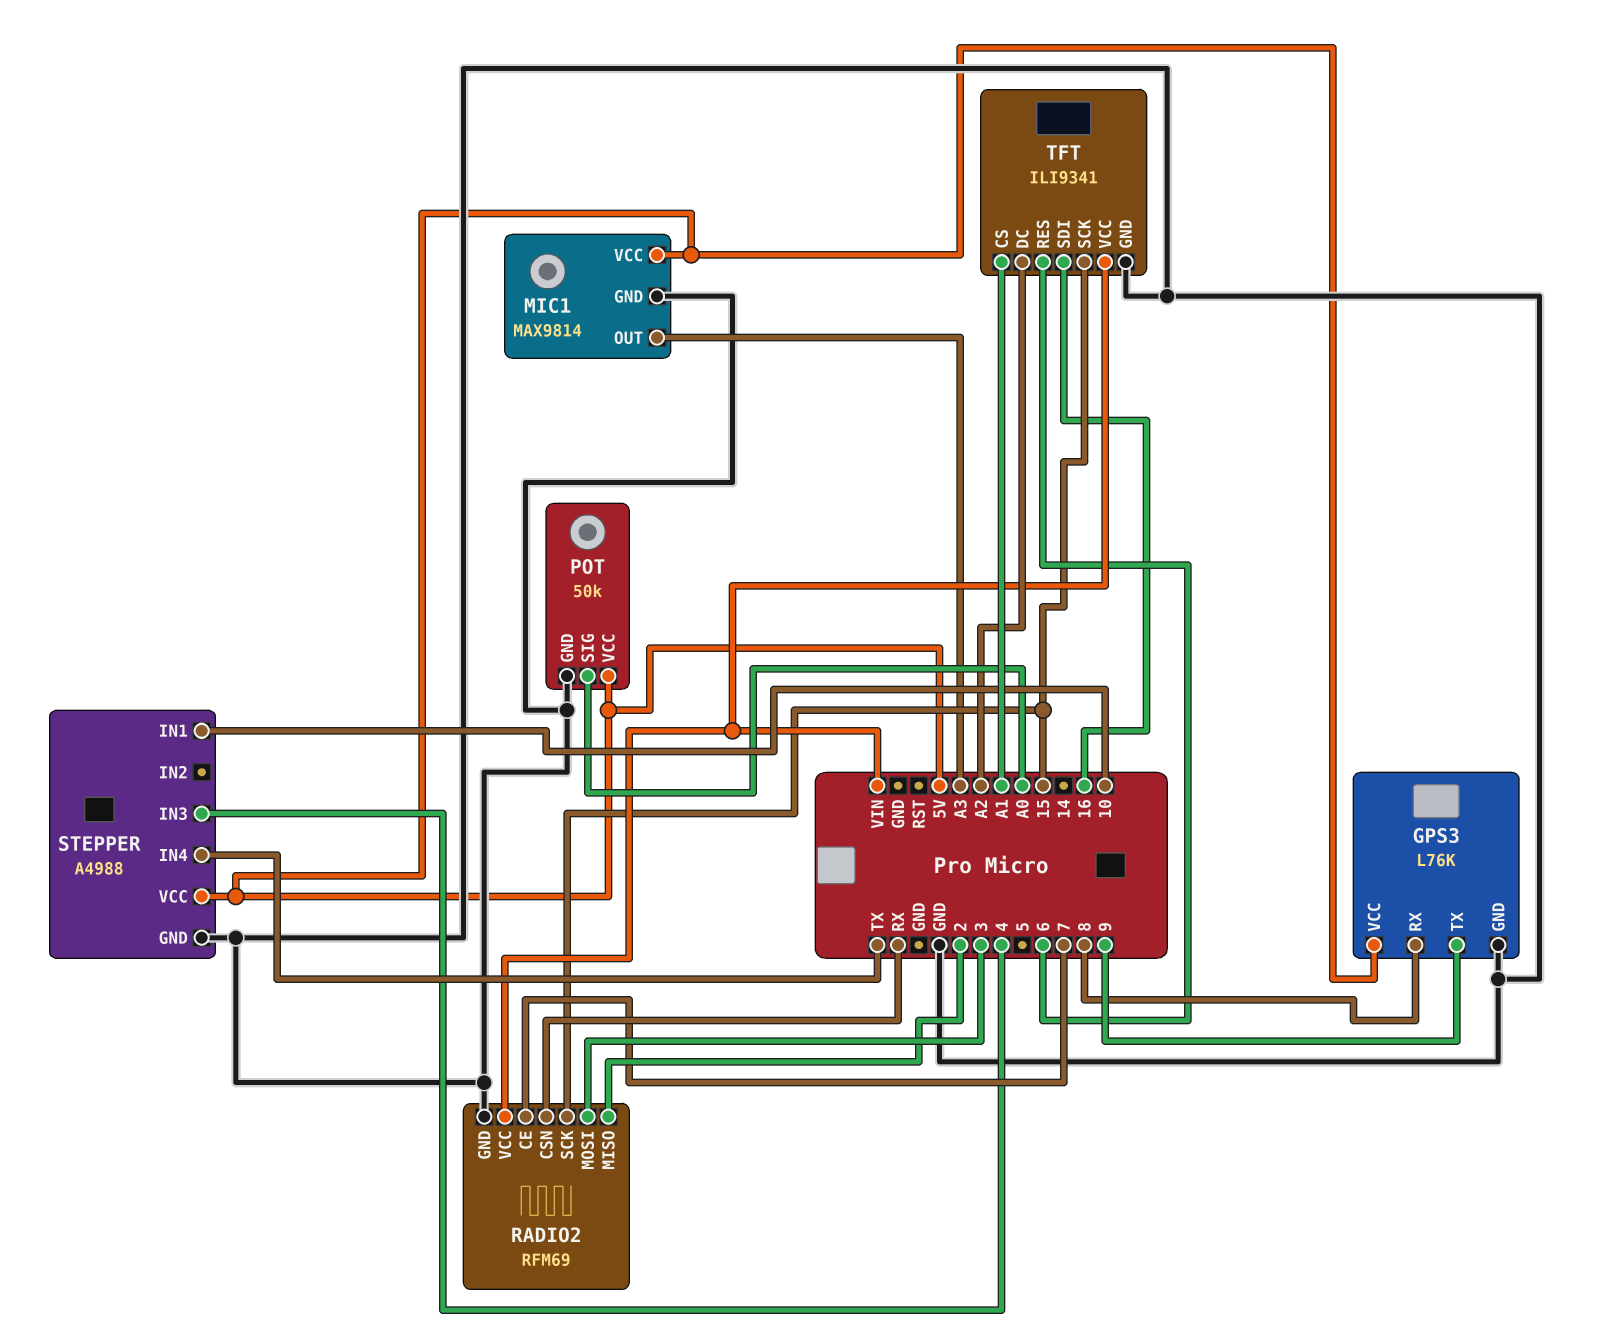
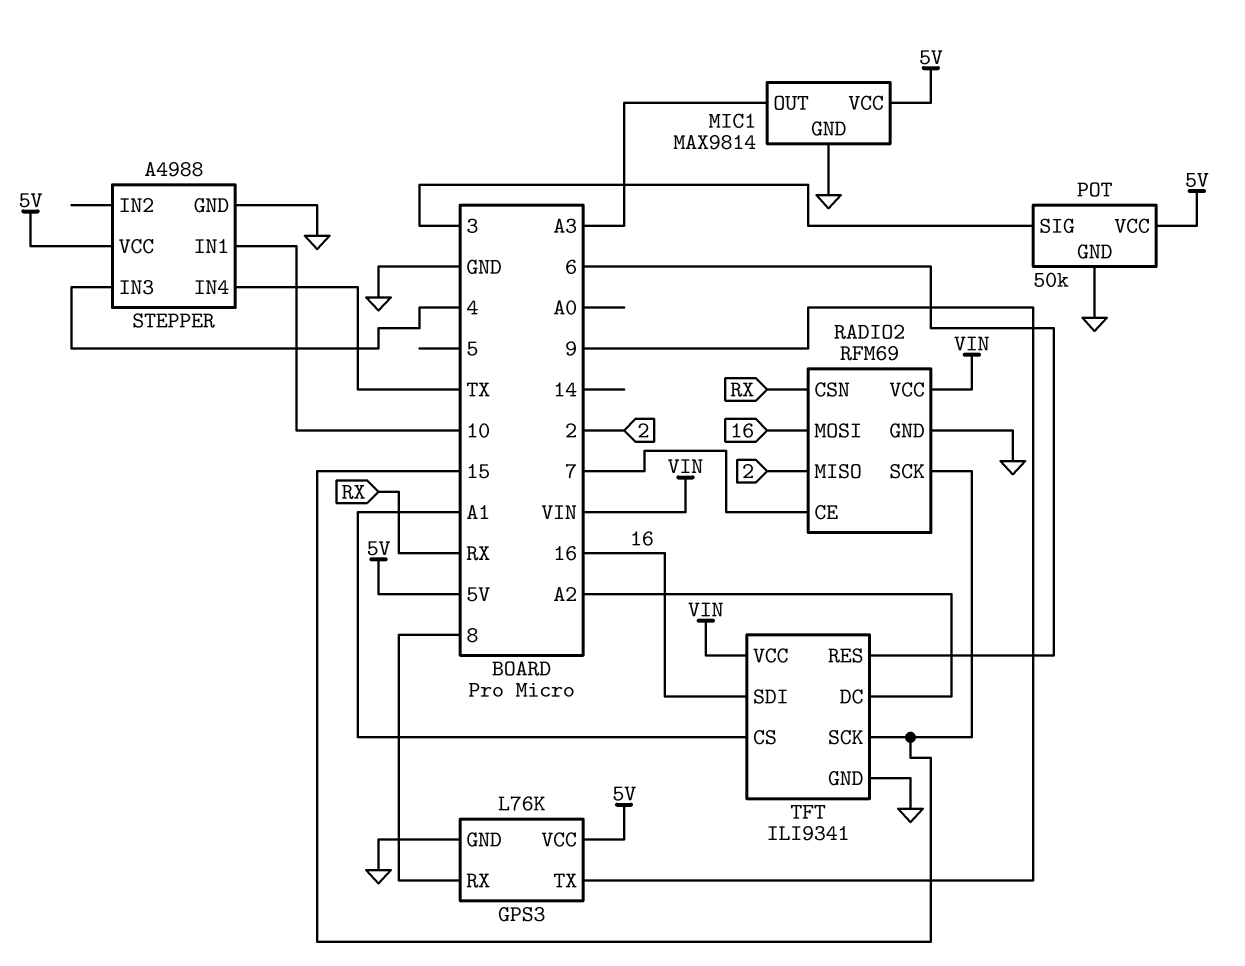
POT pin SIG: A0 -> 3
RADIO2 pin MOSI: 3 -> 16

